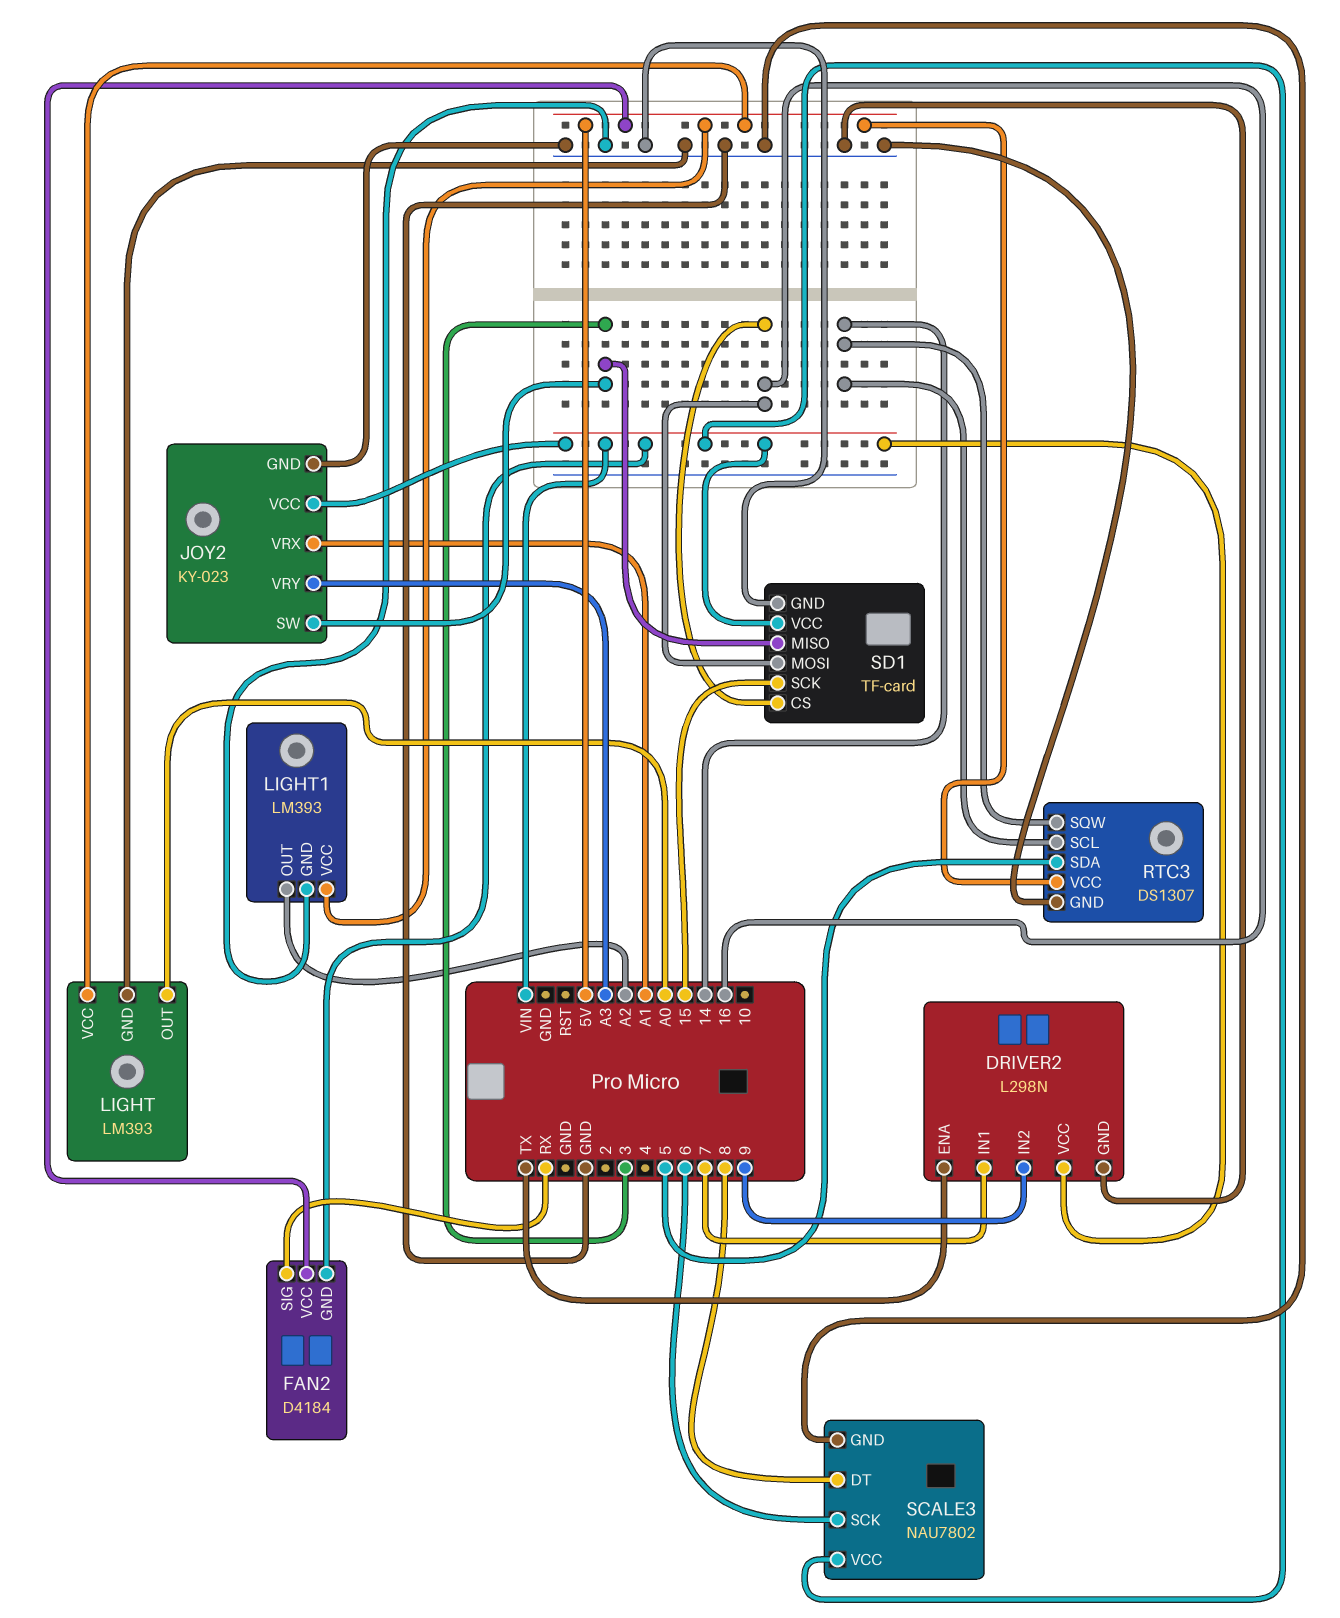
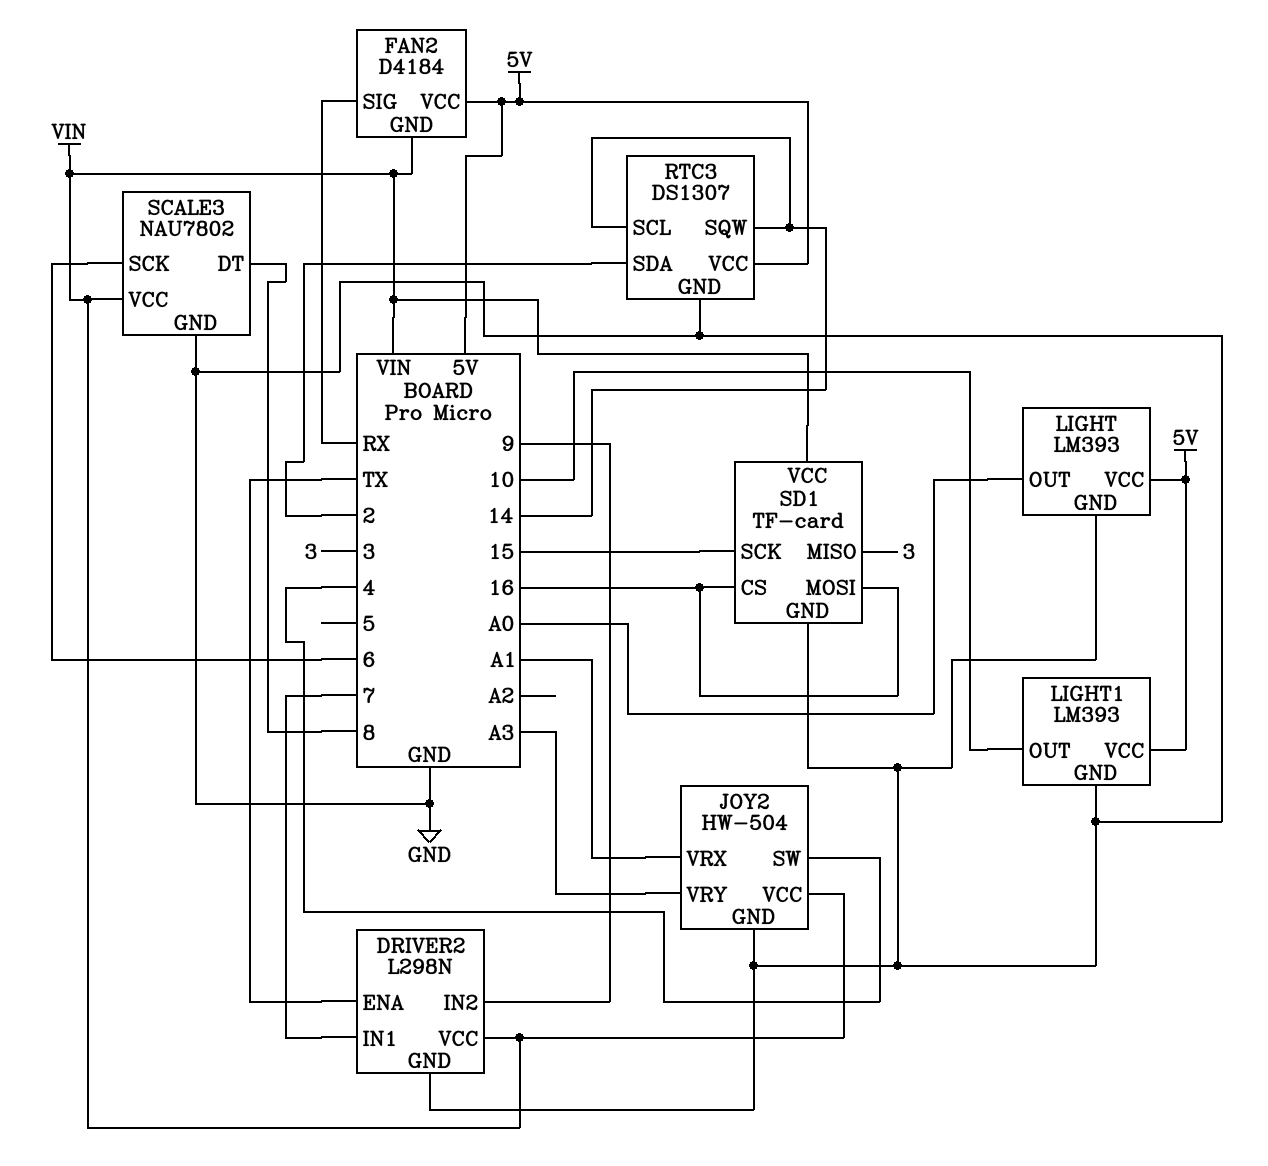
JOY2: KY-023 -> HW-504
JOY2 pin SW: 3 -> 4
LIGHT1 pin OUT: A2 -> 10
RTC3 pin SDA: 5 -> 2

